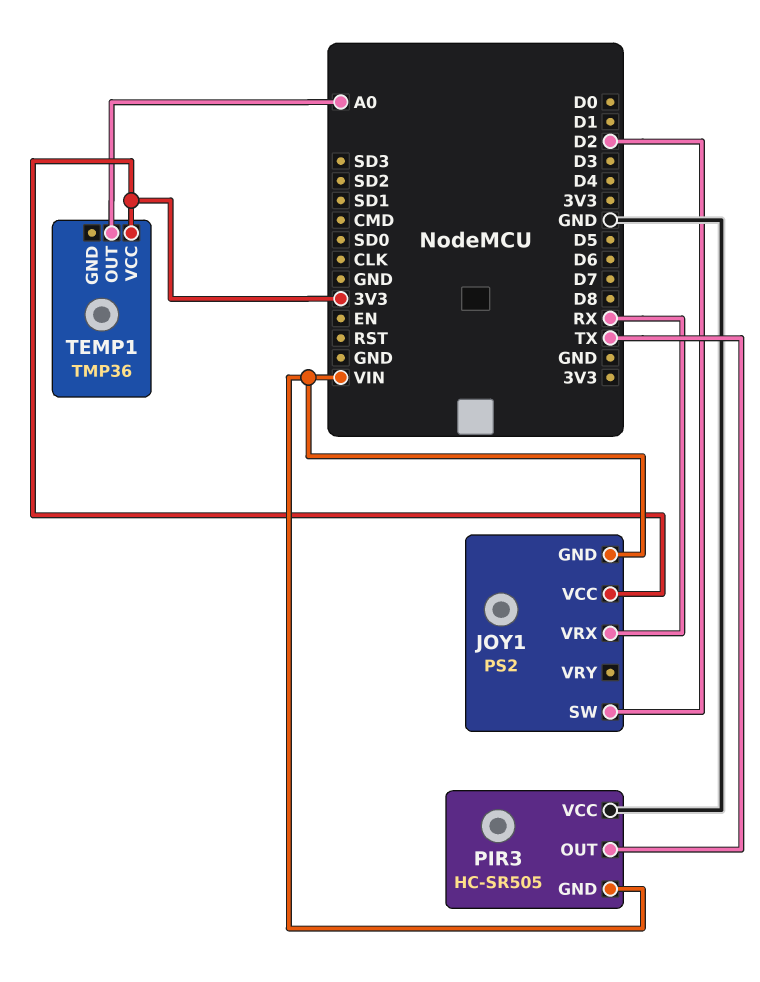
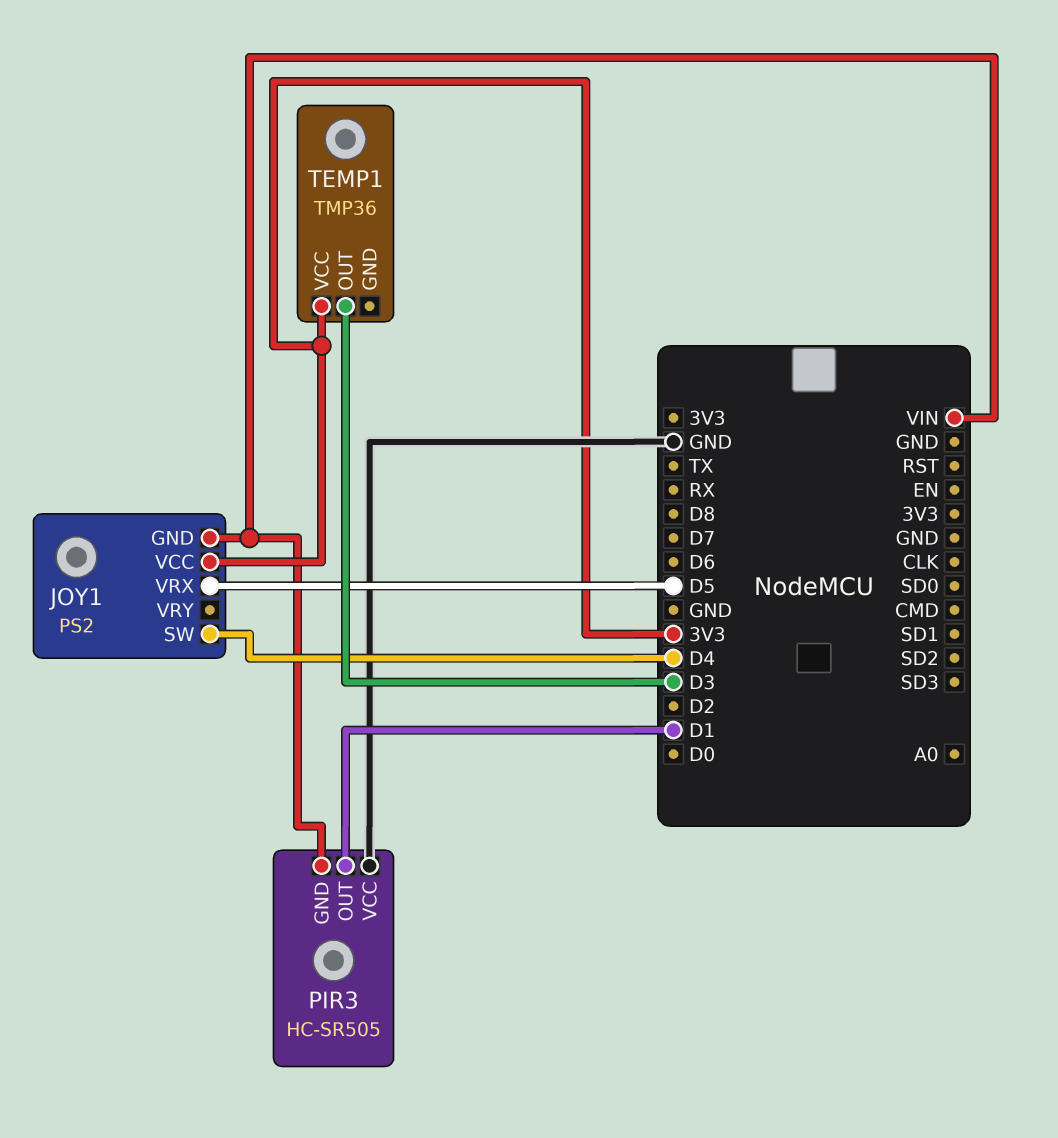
JOY1 pin SW: D2 -> D4
JOY1 pin VRX: RX -> D5
PIR3 pin OUT: TX -> D1
TEMP1 pin OUT: A0 -> D3

